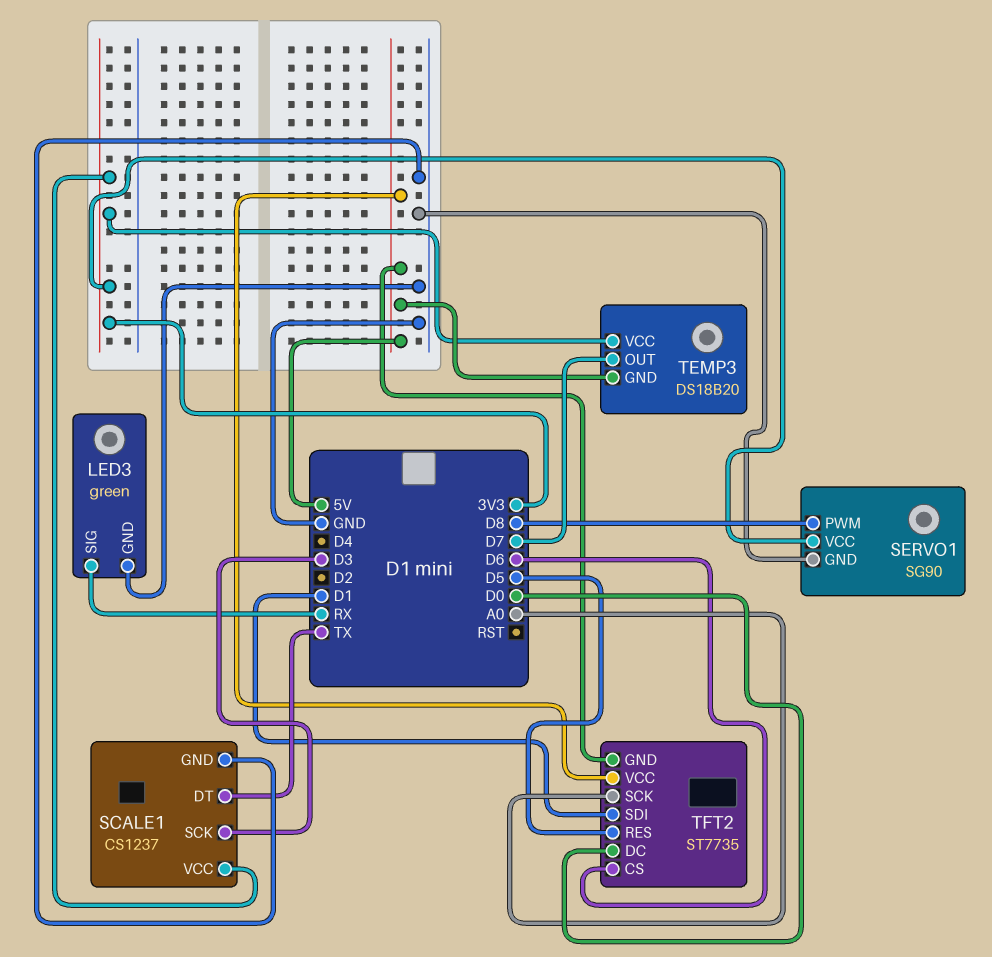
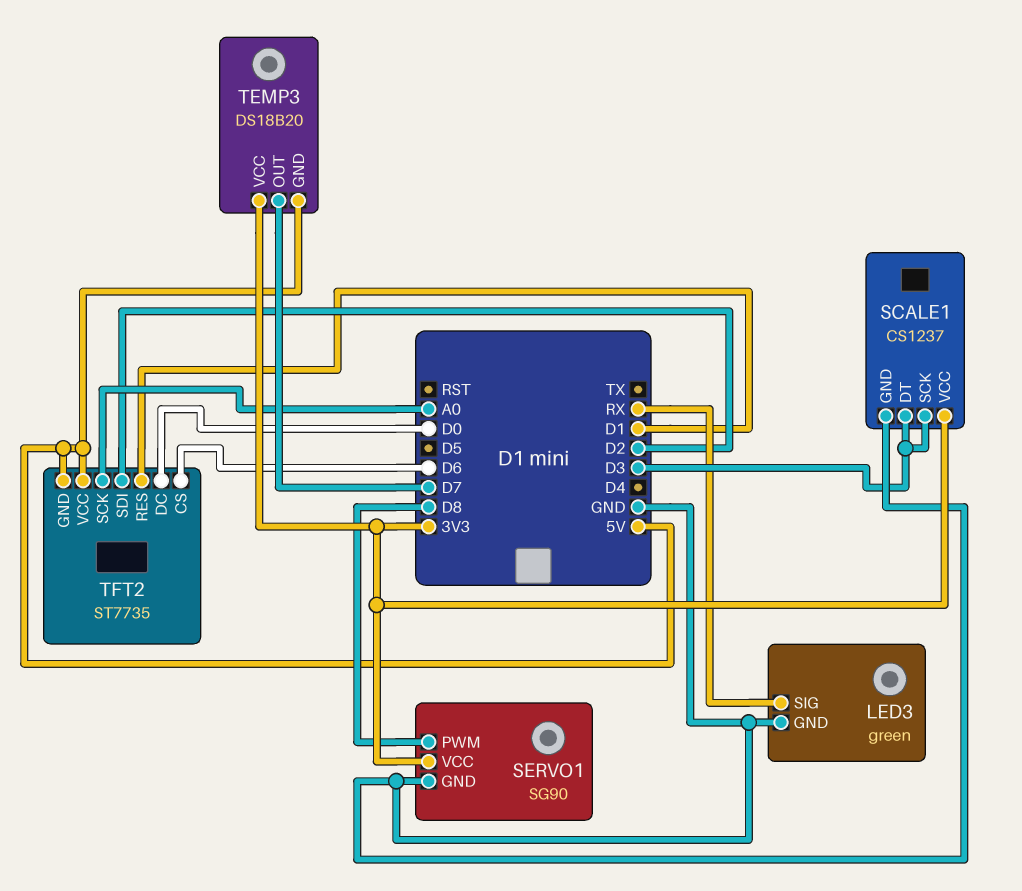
SCALE1 pin DT: TX -> D3
TFT2 pin RES: D5 -> D1
TFT2 pin SDI: D1 -> D2

